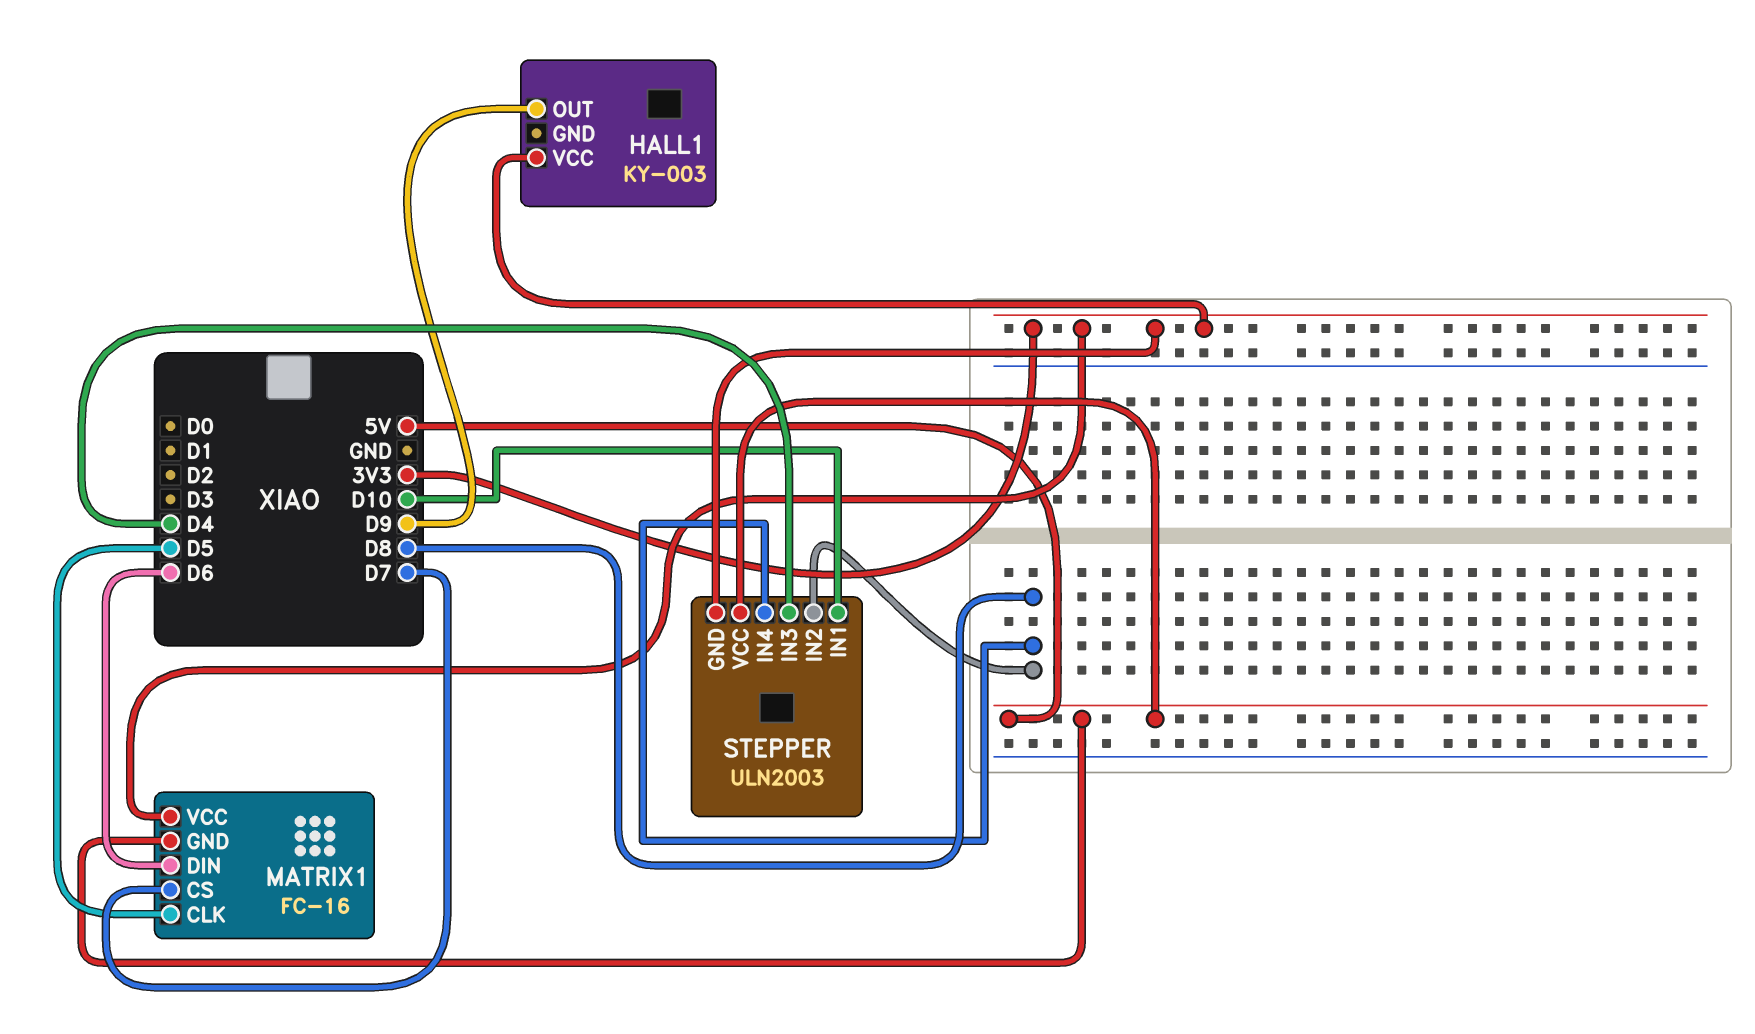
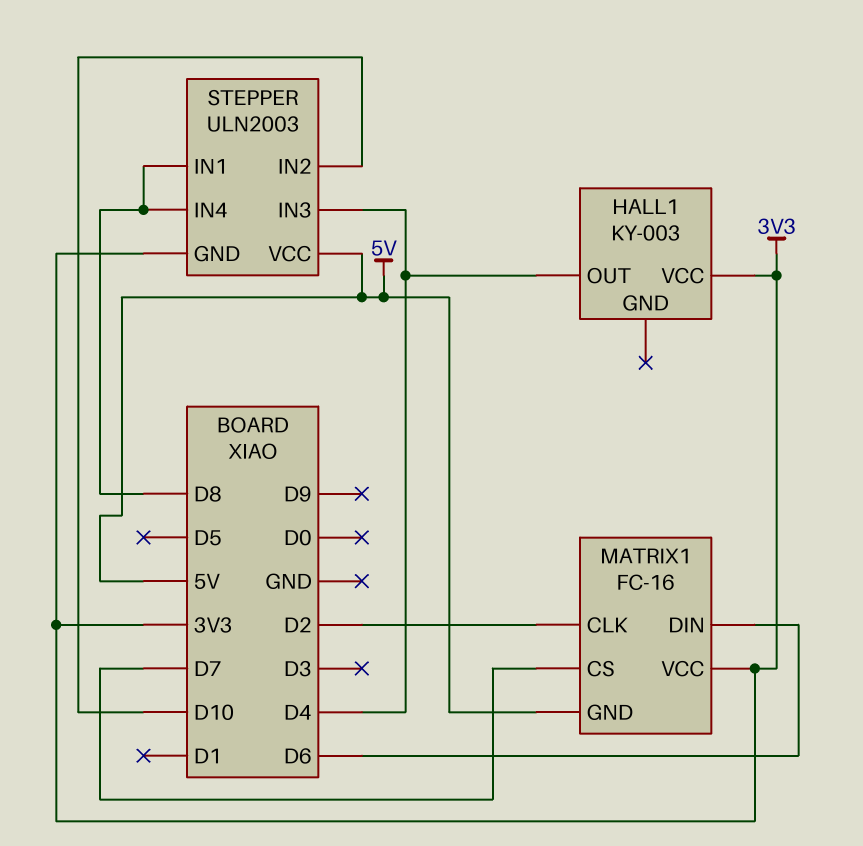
HALL1 pin OUT: D9 -> D4
MATRIX1 pin CLK: D5 -> D2
STEPPER pin IN1: D10 -> D8
STEPPER pin IN2: D8 -> D10

